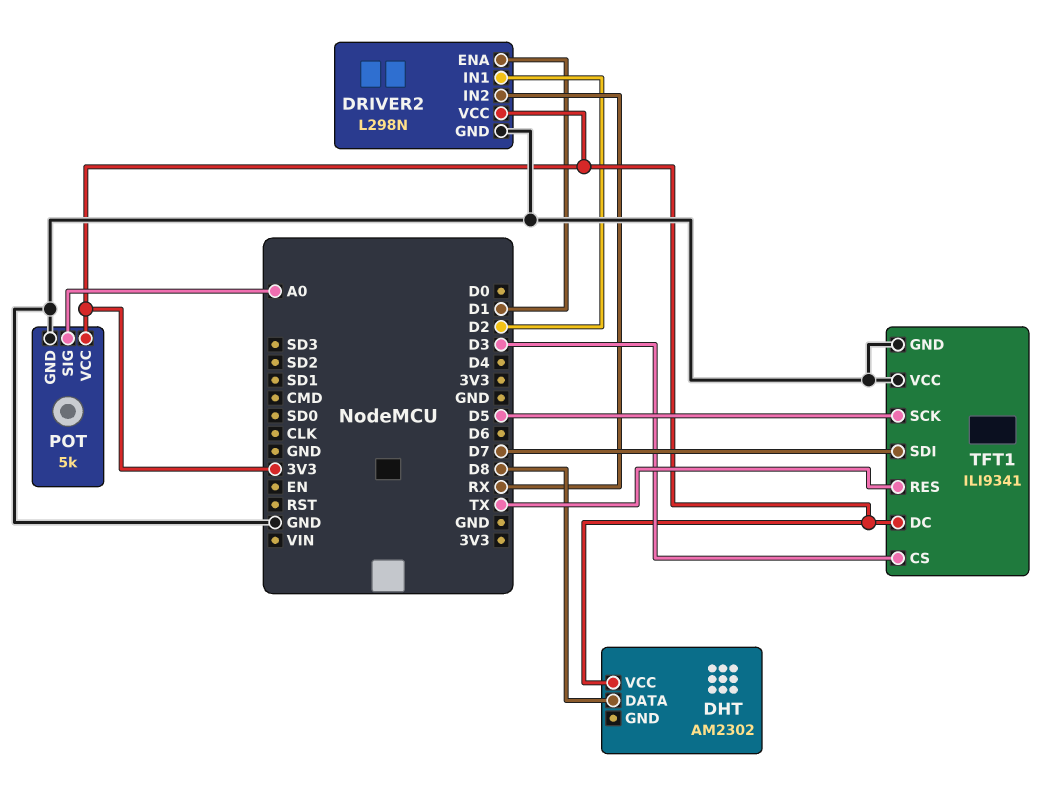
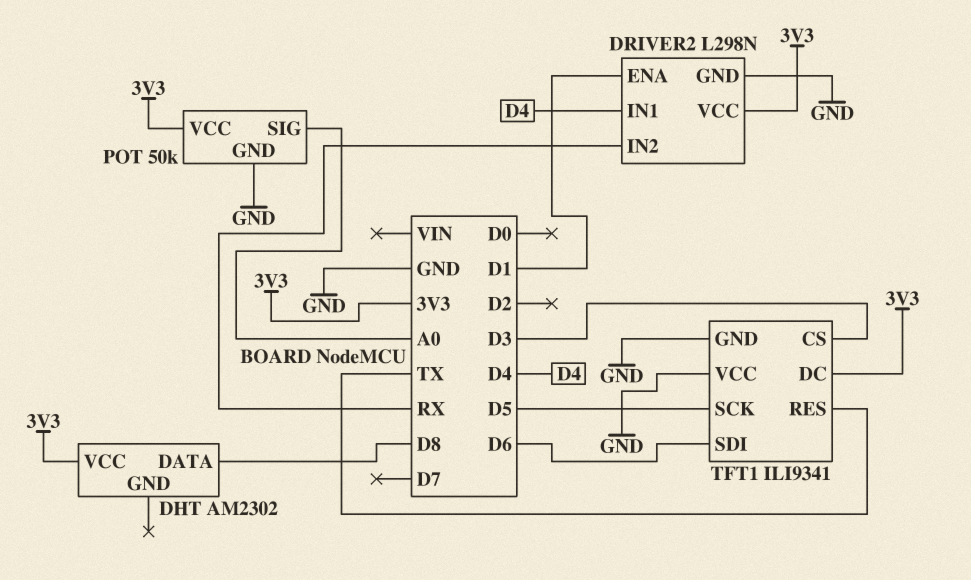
DRIVER2 pin IN1: D2 -> D4
POT: 5k -> 50k
TFT1 pin SDI: D7 -> D6

